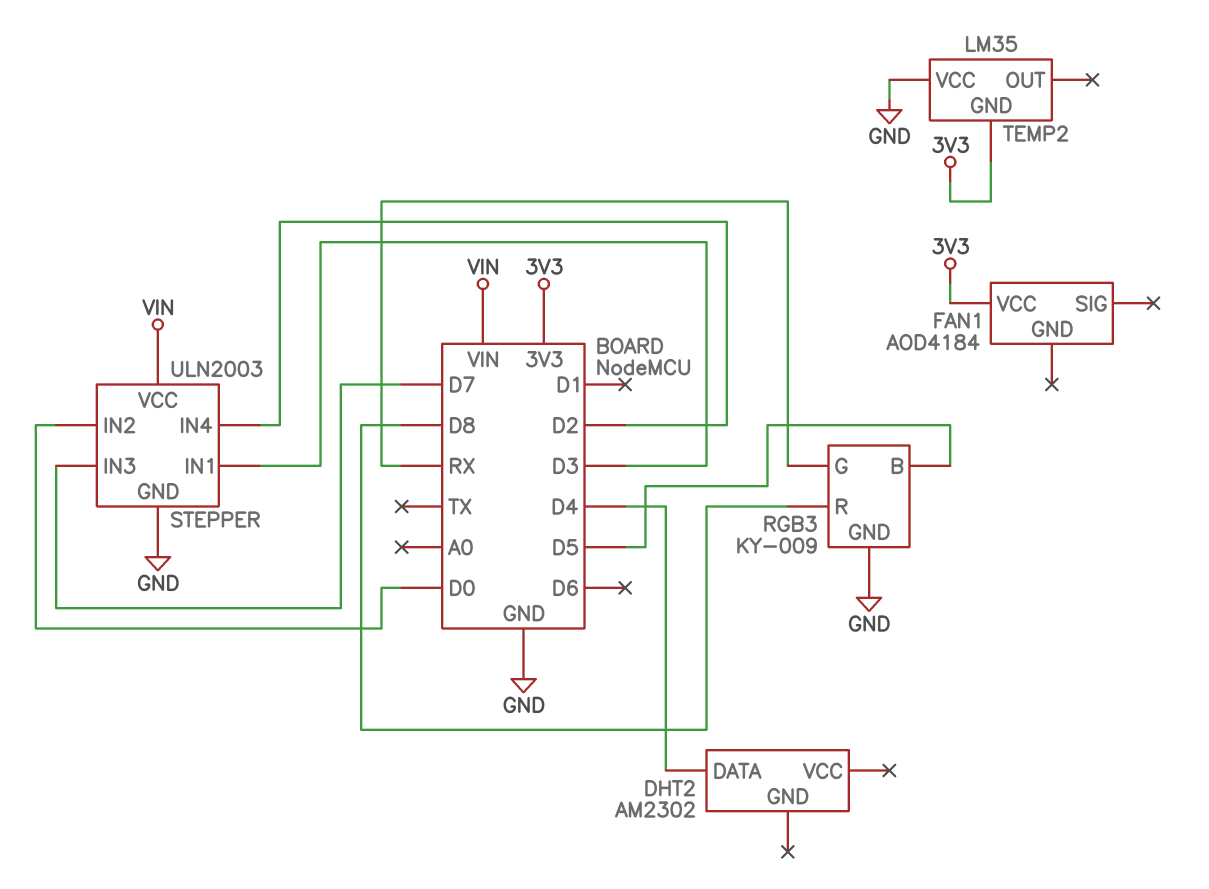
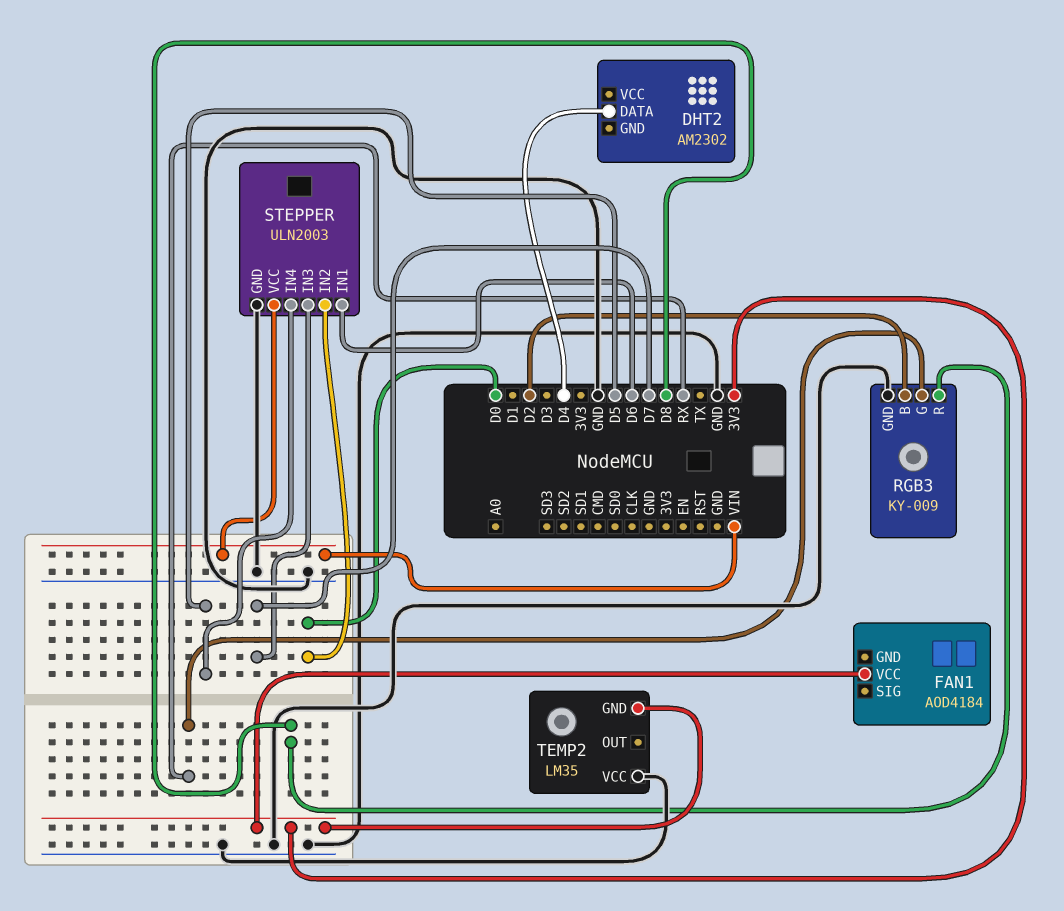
RGB3 pin B: D5 -> D2
STEPPER pin IN1: D3 -> D6
STEPPER pin IN4: D2 -> D5

